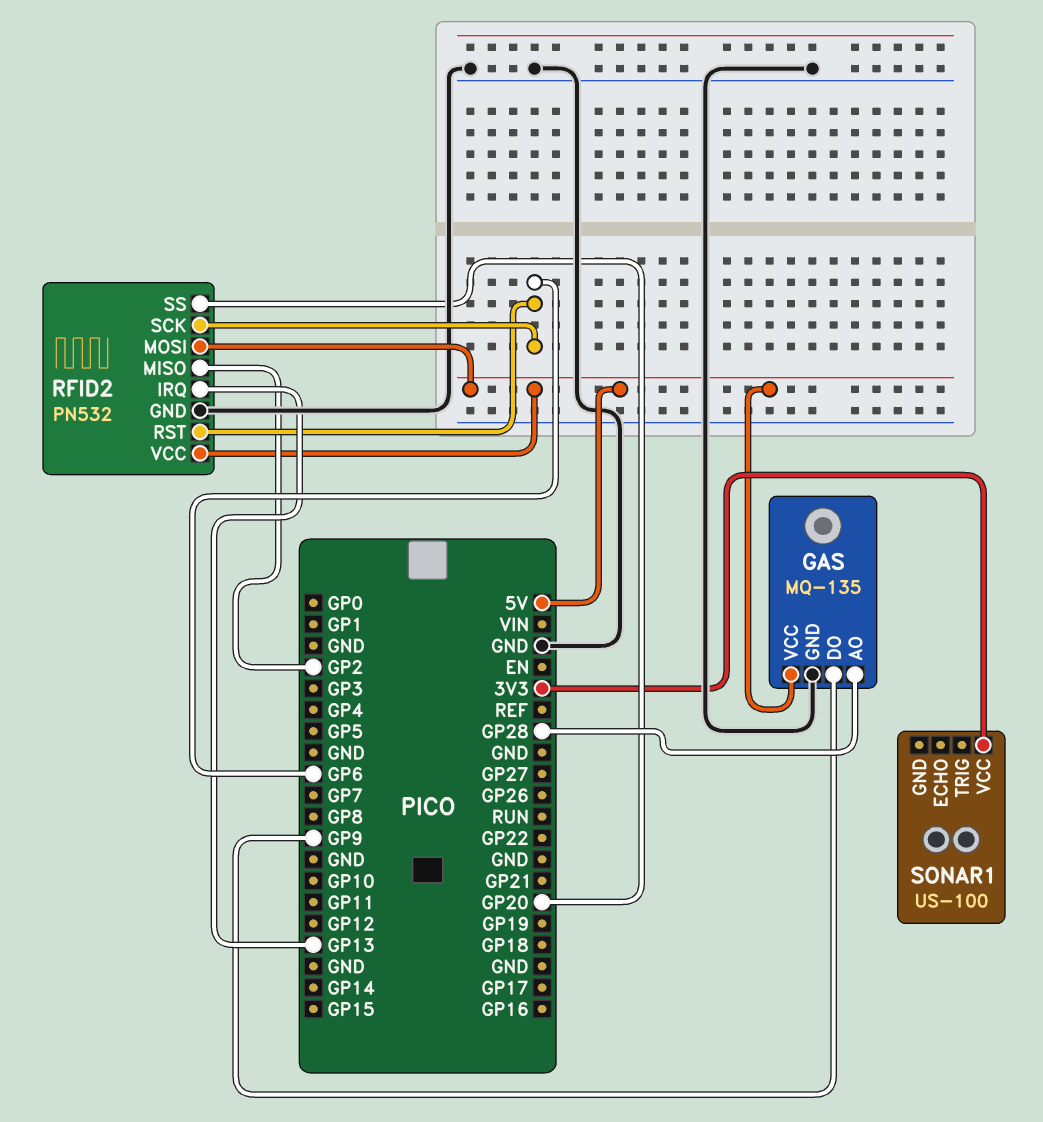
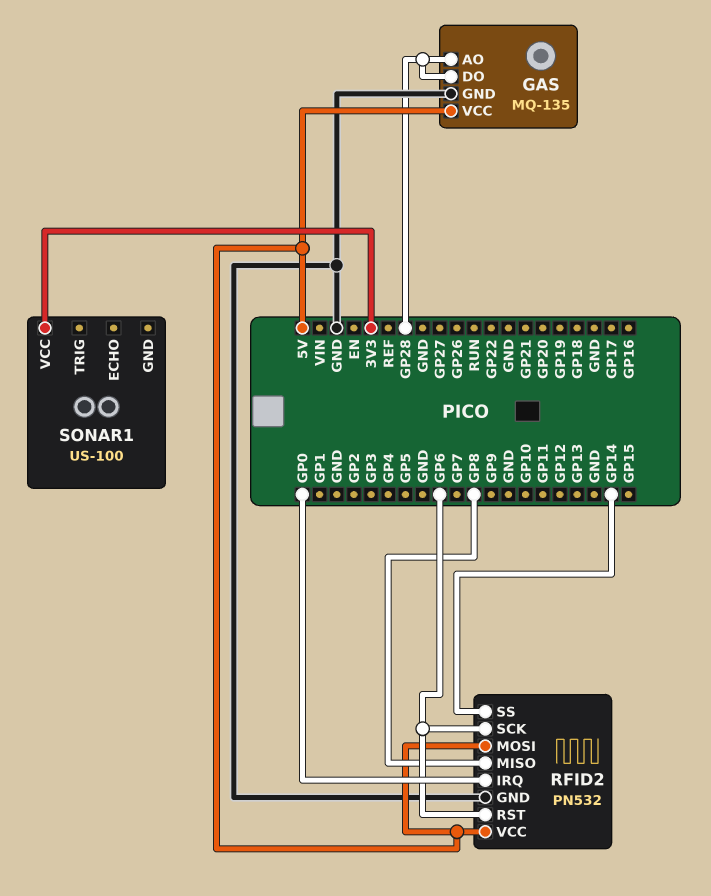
GAS pin DO: GP9 -> GP28
RFID2 pin IRQ: GP13 -> GP0
RFID2 pin MISO: GP2 -> GP8
RFID2 pin SS: GP20 -> GP14

